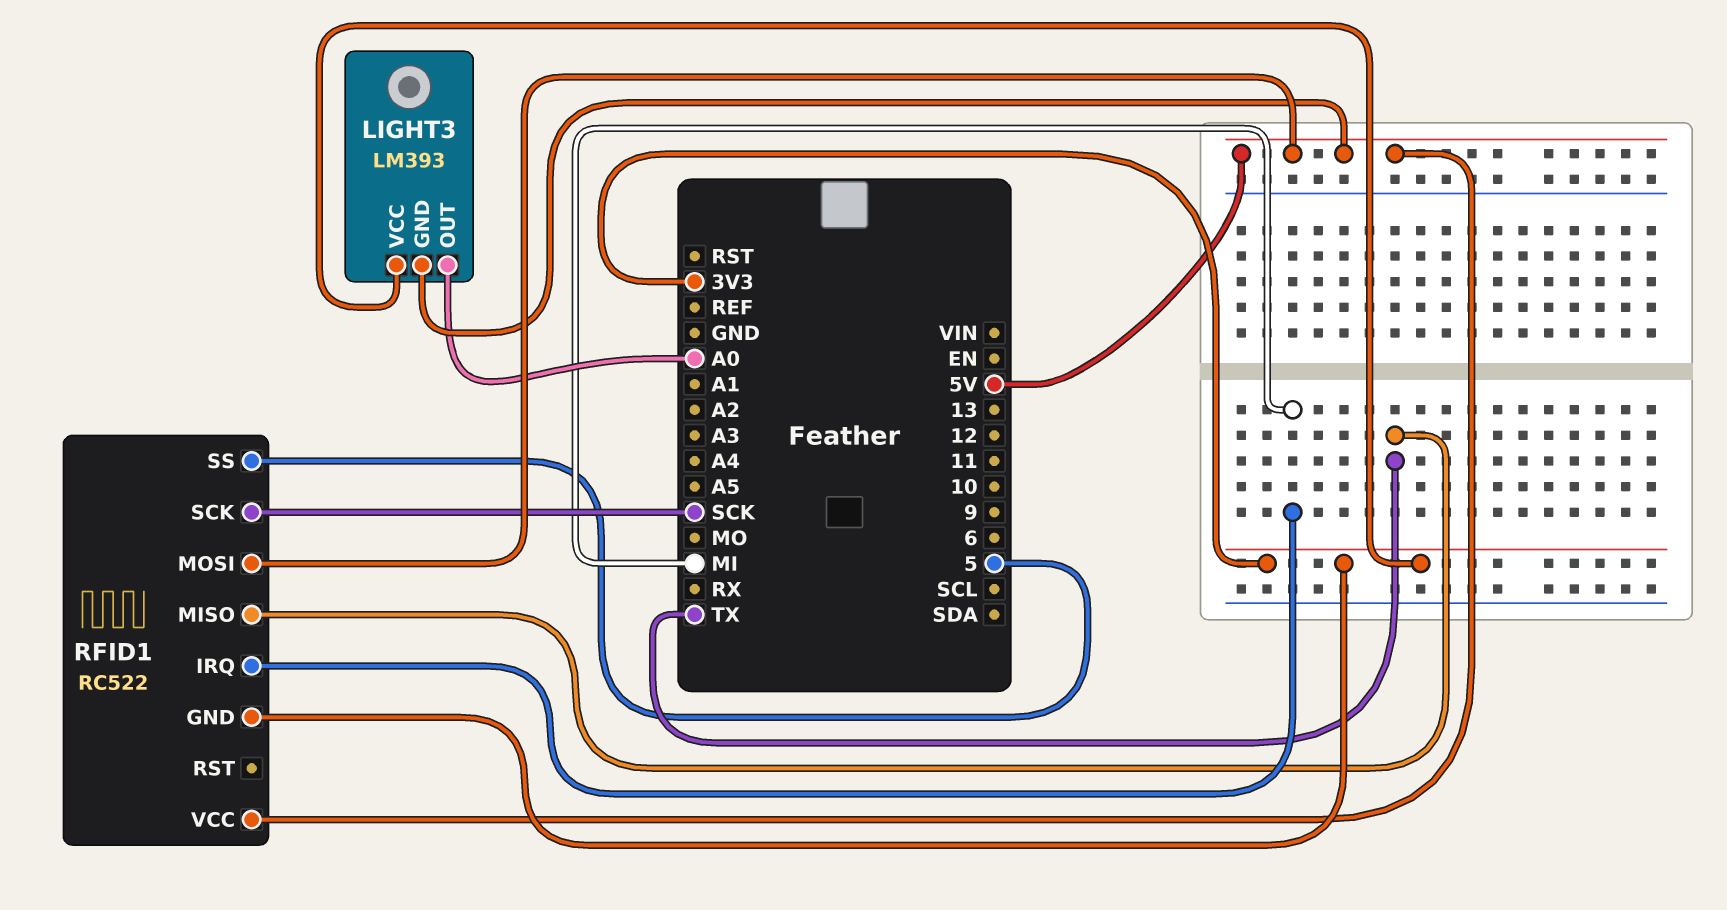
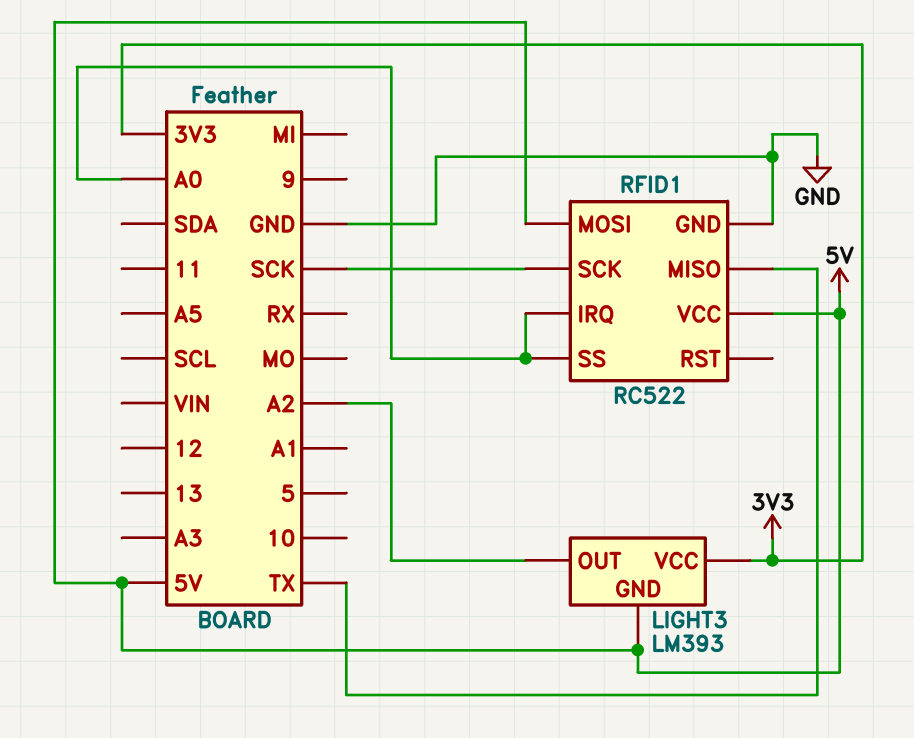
LIGHT3 pin OUT: A0 -> A2
RFID1 pin GND: 3V3 -> GND
RFID1 pin IRQ: MI -> A0
RFID1 pin SS: 5 -> A0

